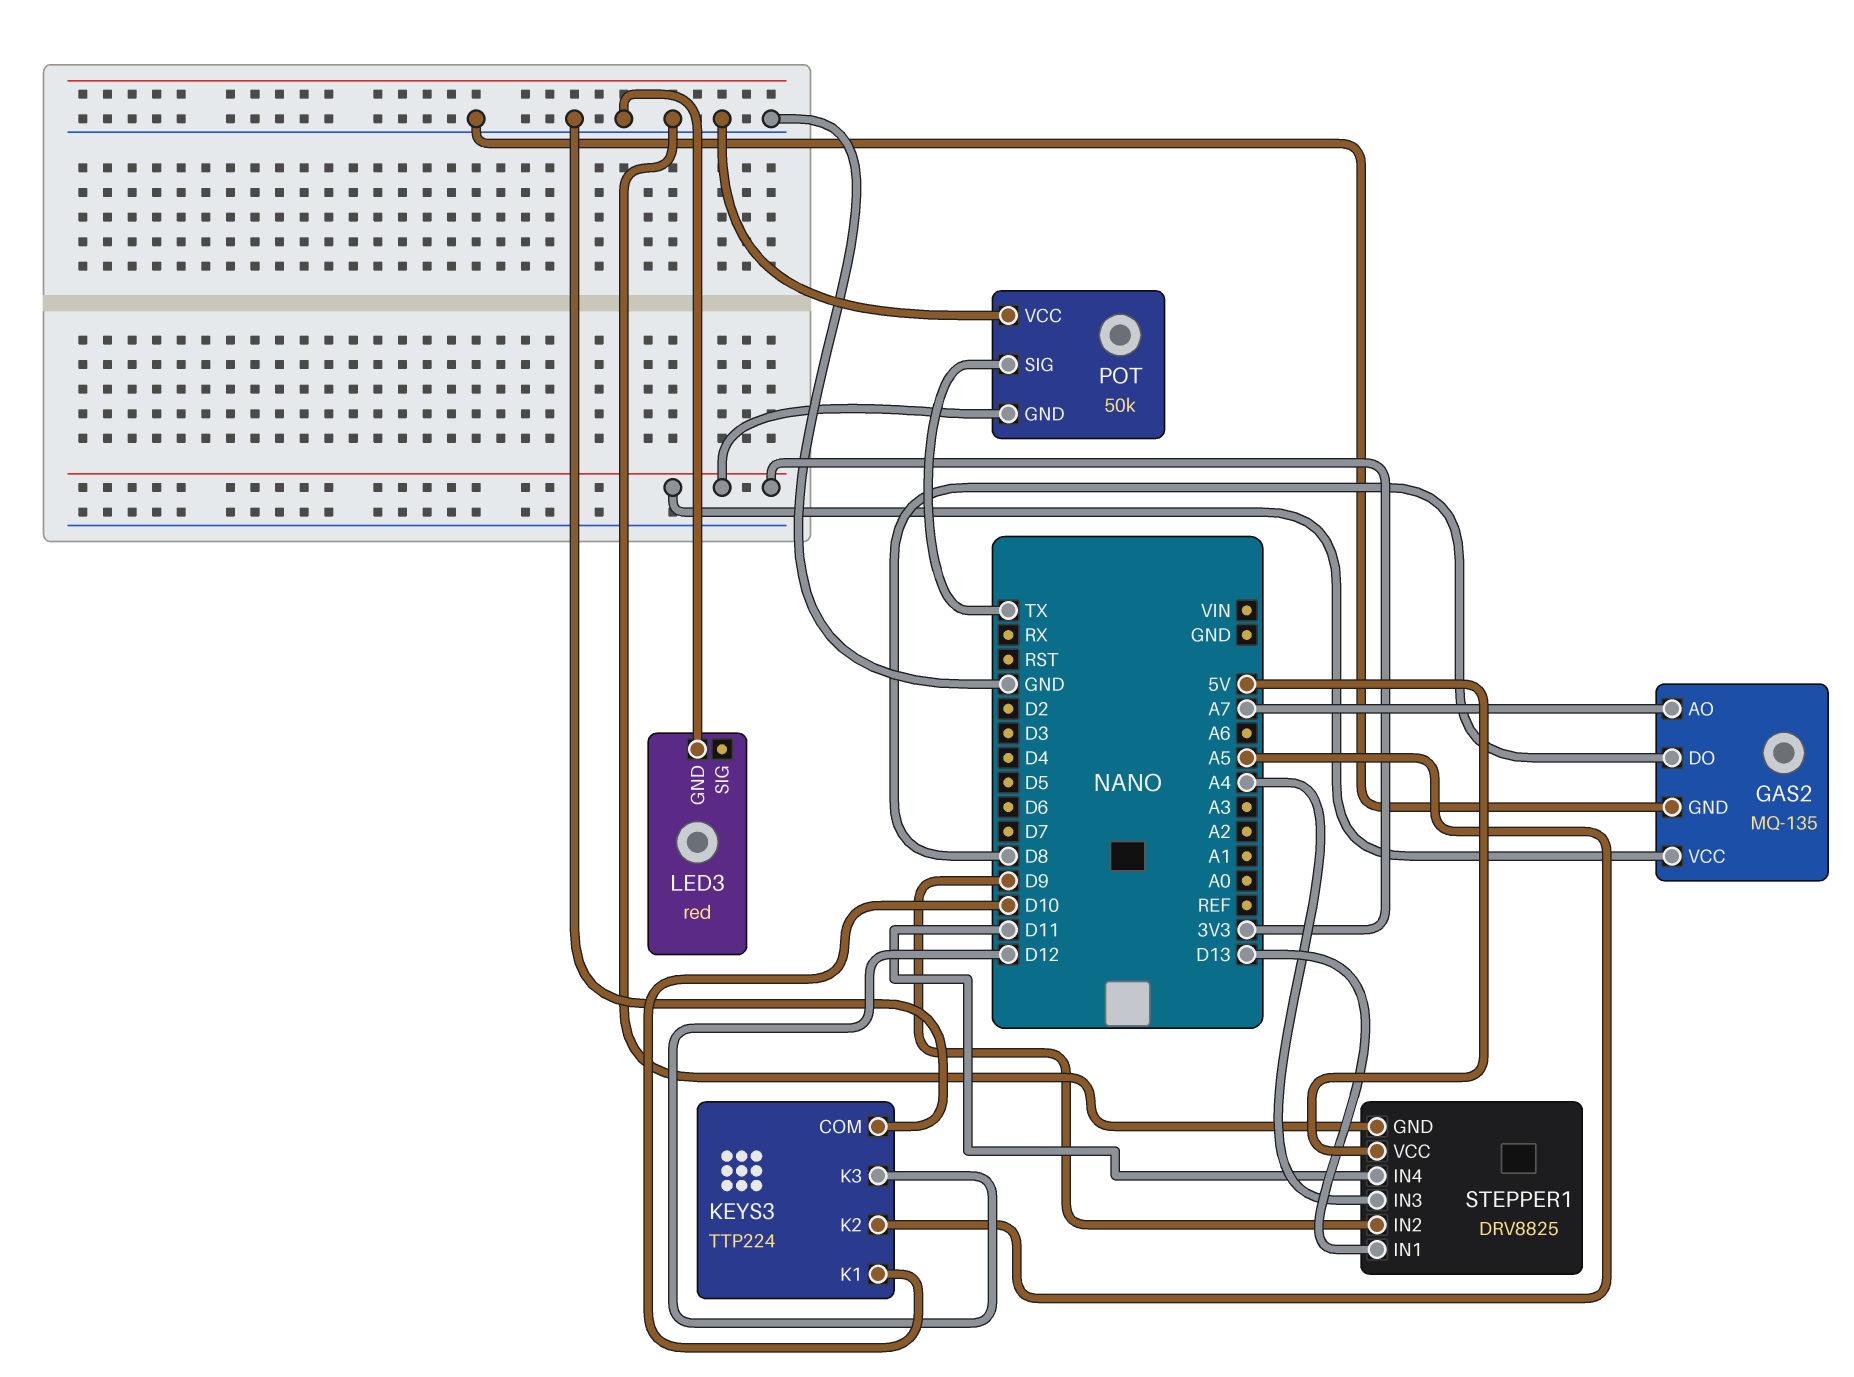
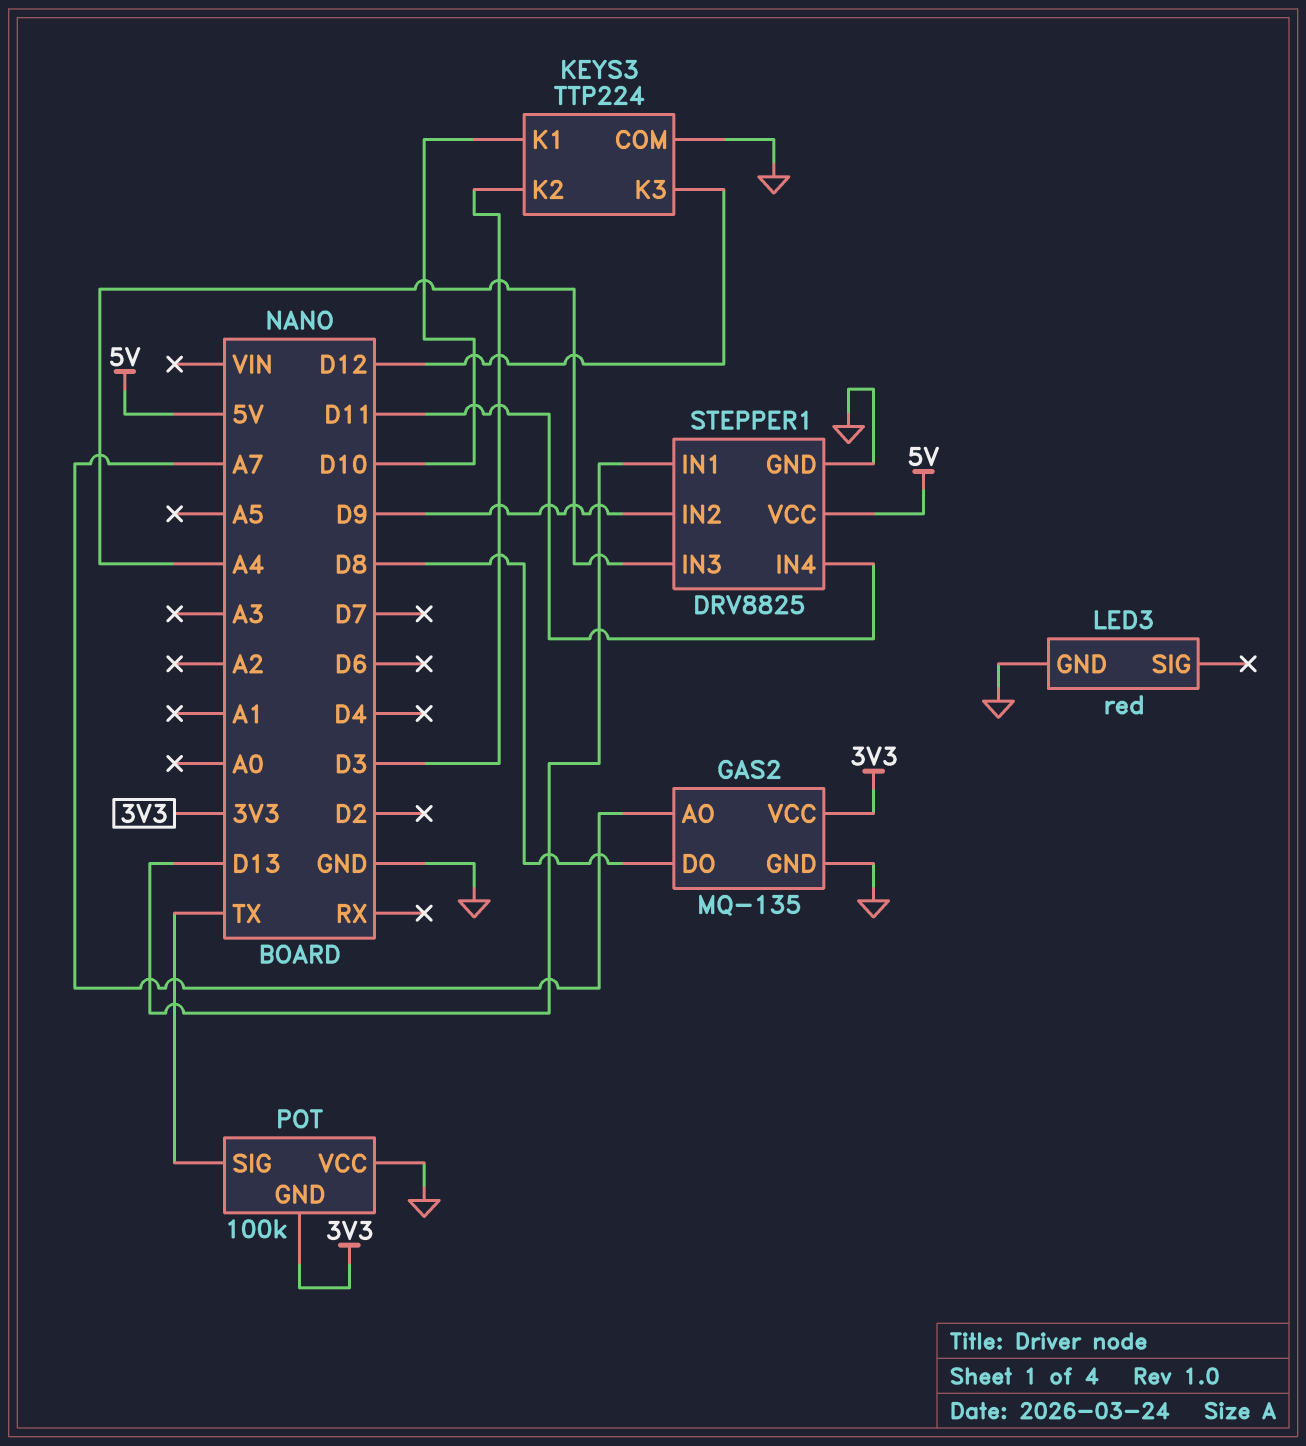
KEYS3 pin K2: A5 -> D3
POT: 50k -> 100k

